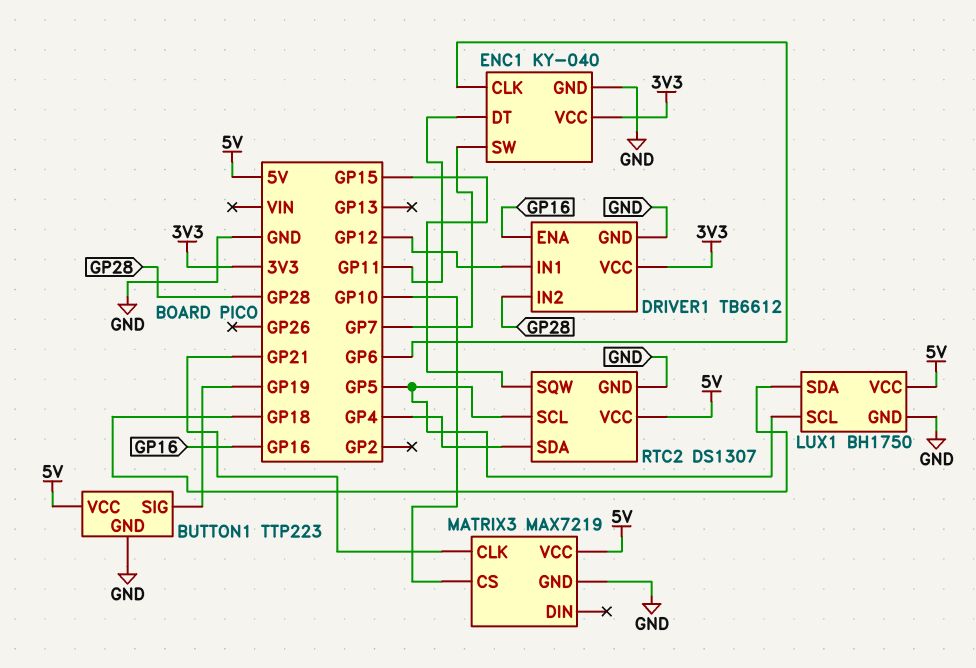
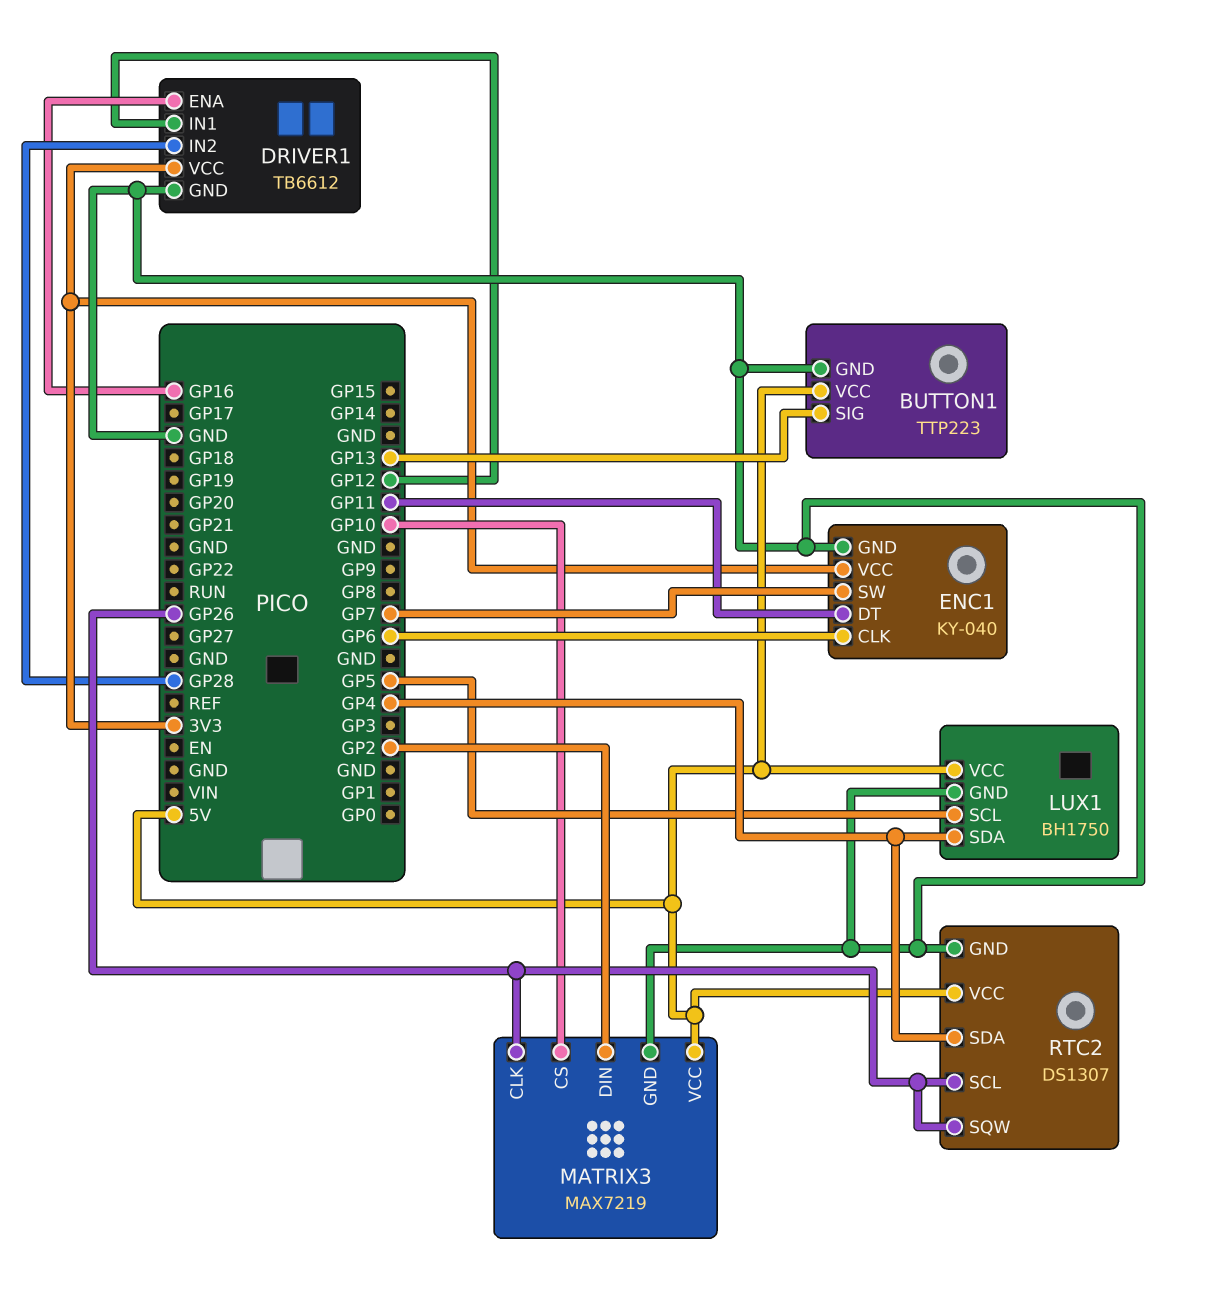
BUTTON1 pin SIG: GP19 -> GP13
LUX1 pin SDA: GP18 -> GP4
MATRIX3 pin CLK: GP21 -> GP26
MATRIX3 pin DIN: none -> GP2
RTC2 pin SCL: GP5 -> GP26
RTC2 pin SQW: GP15 -> GP26

